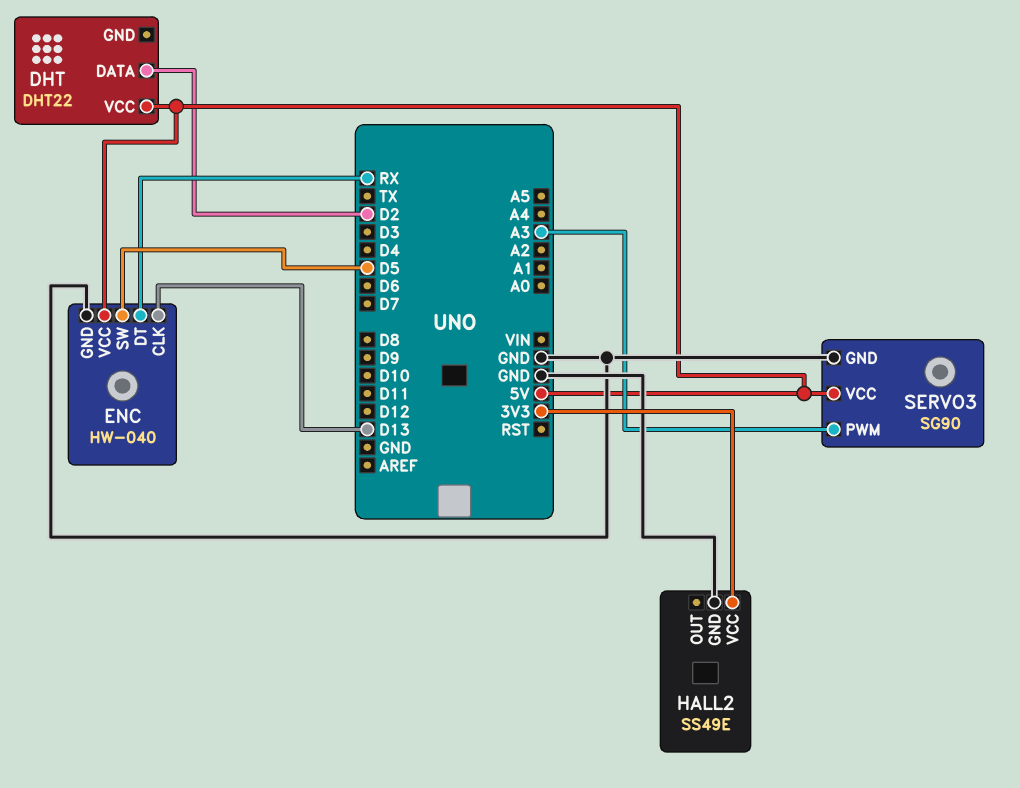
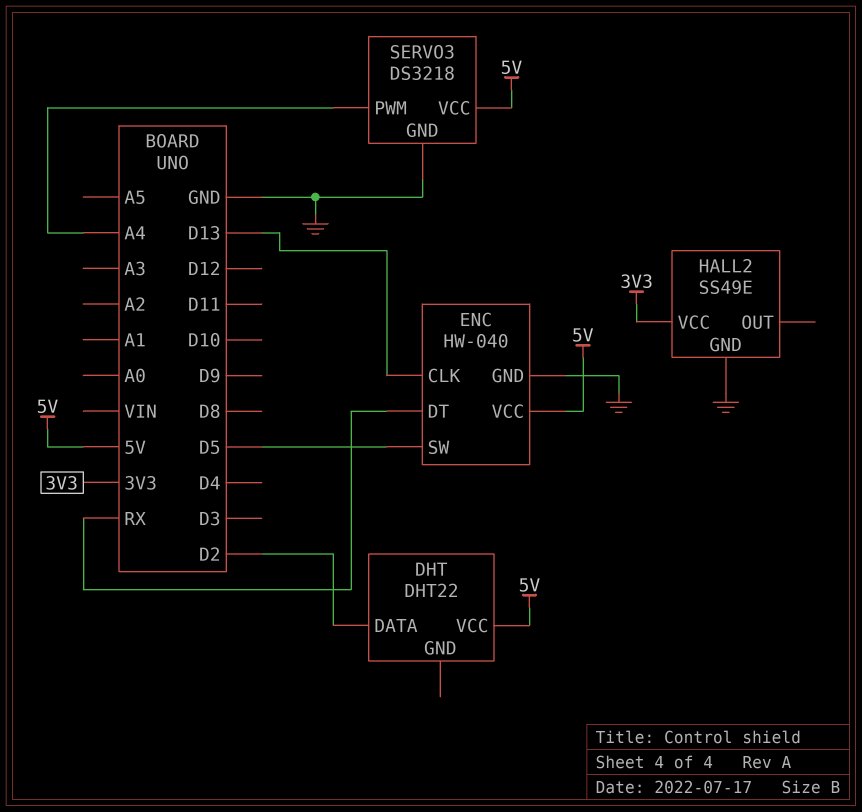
SERVO3: SG90 -> DS3218
SERVO3 pin PWM: A3 -> A4

